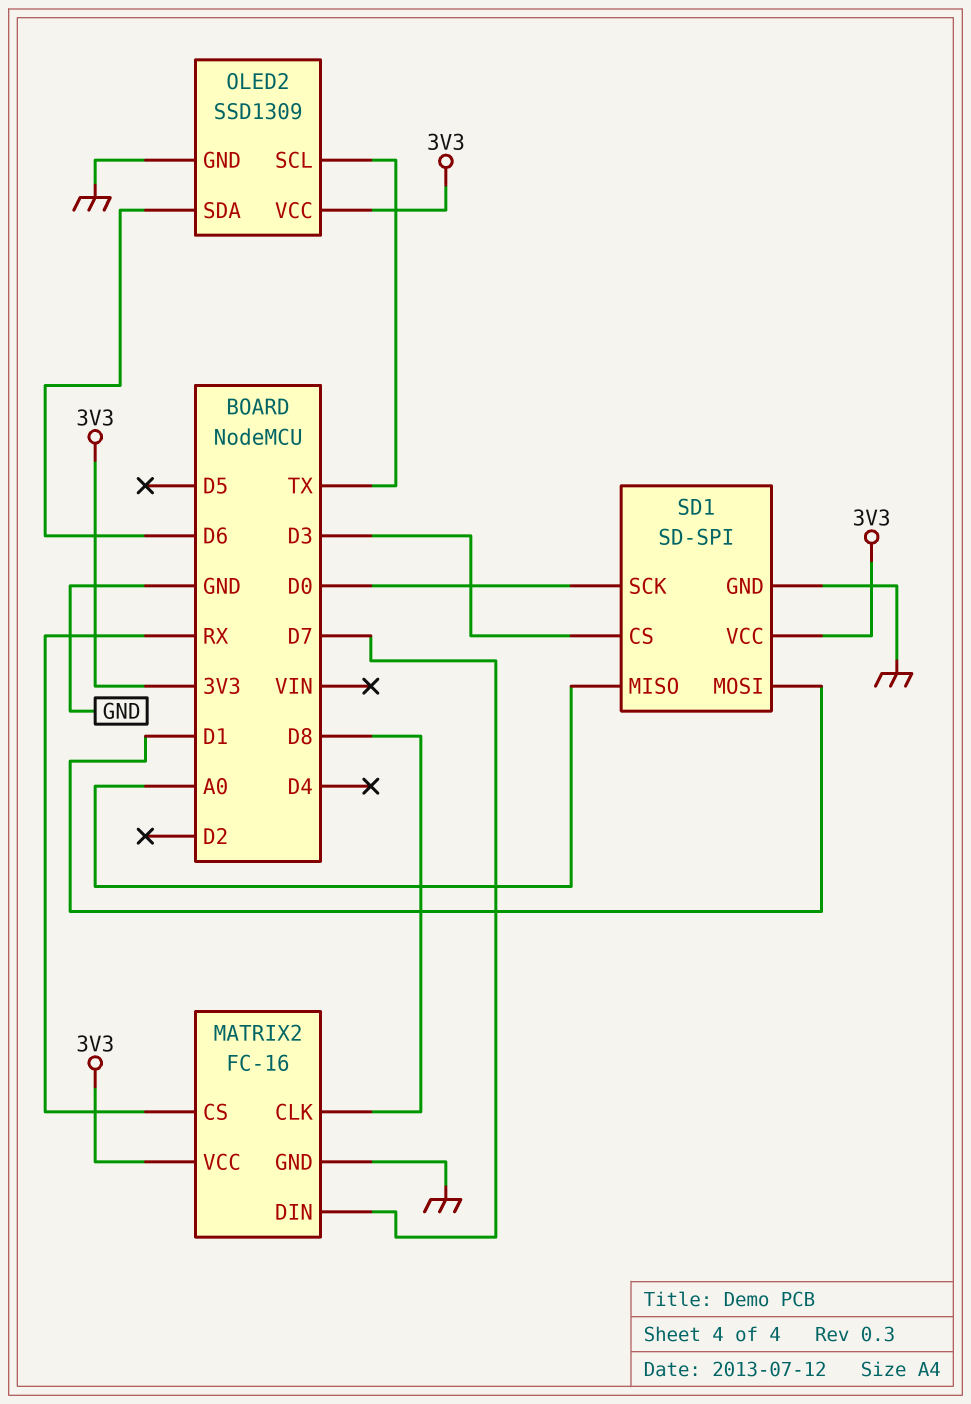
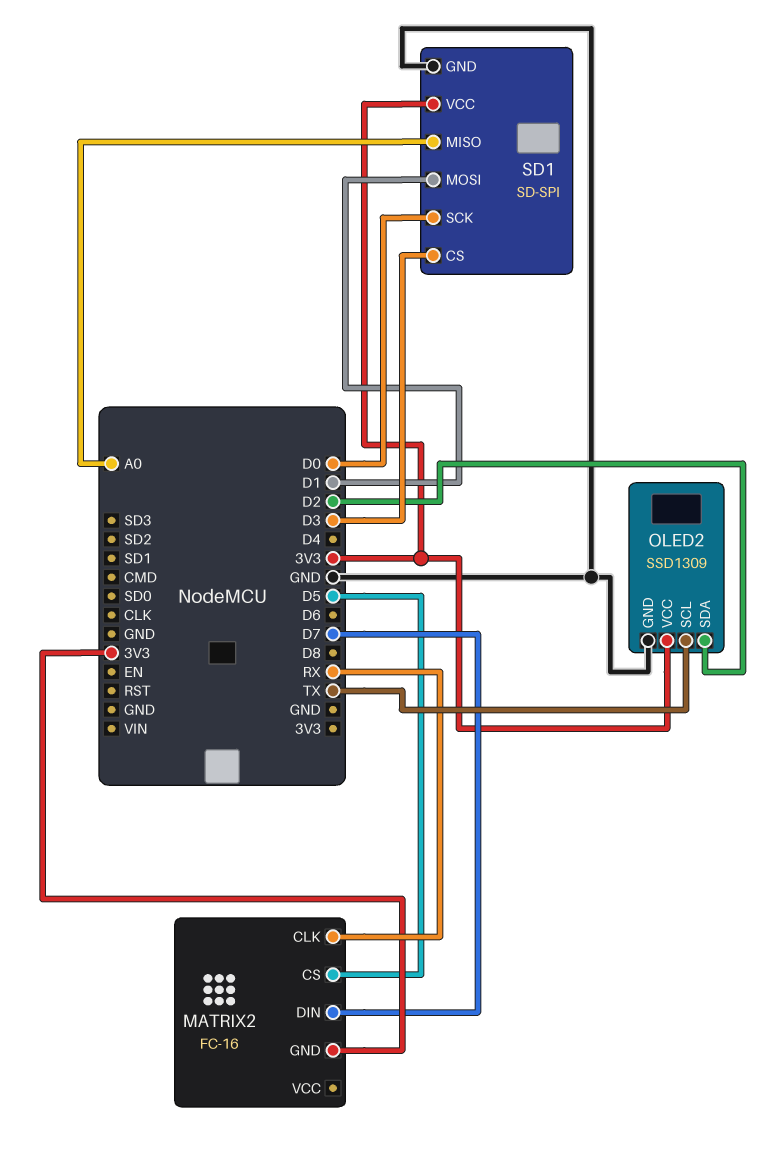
MATRIX2 pin CLK: D8 -> RX
MATRIX2 pin CS: RX -> D5
MATRIX2 pin GND: GND -> 3V3
MATRIX2 pin VCC: 3V3 -> none
OLED2 pin SDA: D6 -> D2

